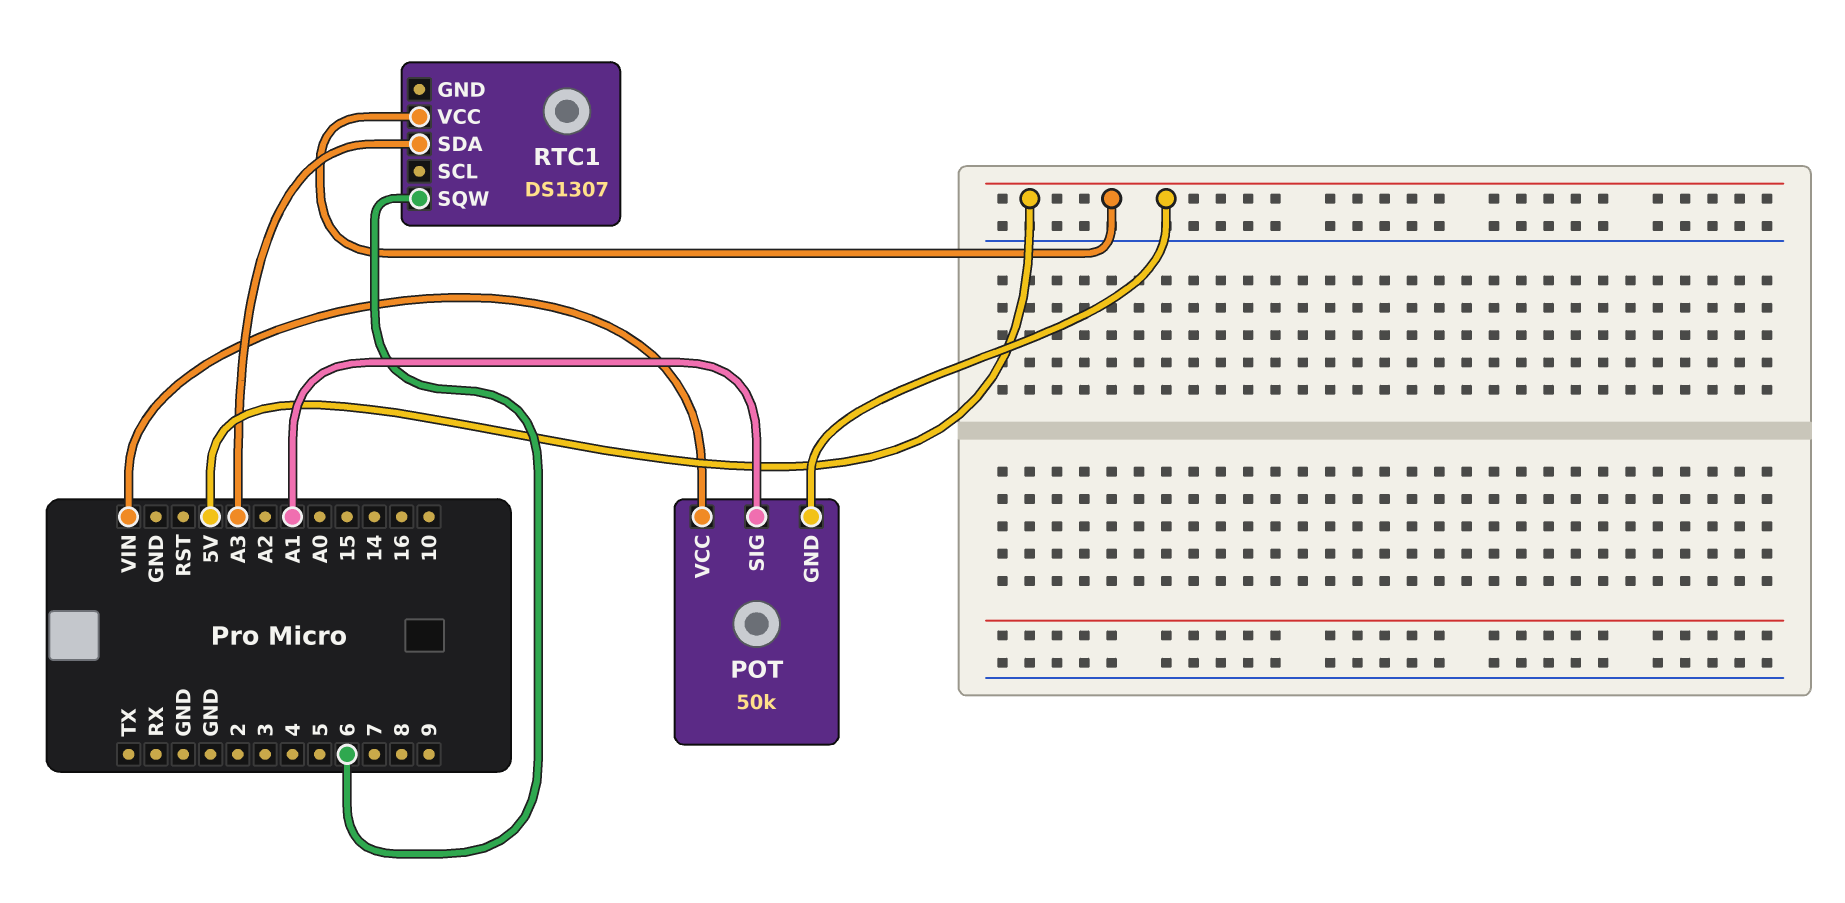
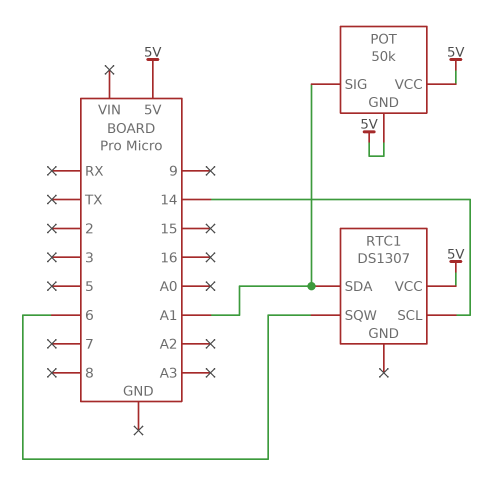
POT pin VCC: VIN -> 5V
RTC1 pin SCL: none -> 14
RTC1 pin SDA: A3 -> A1

